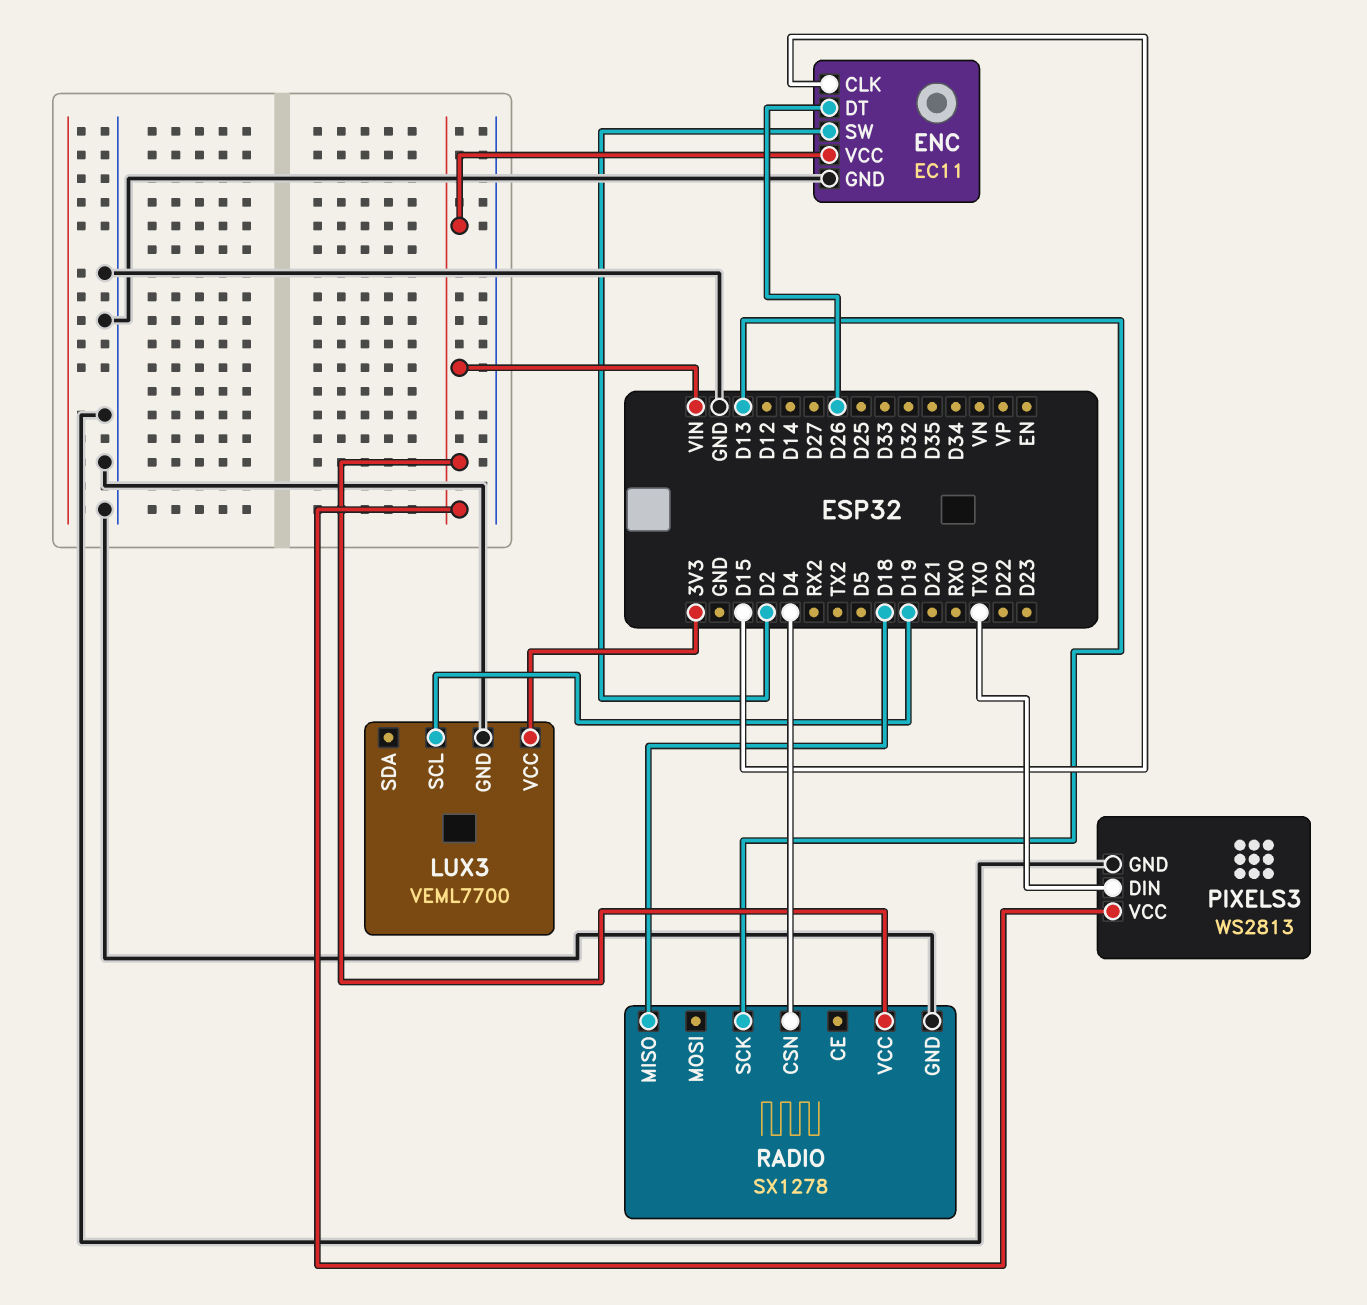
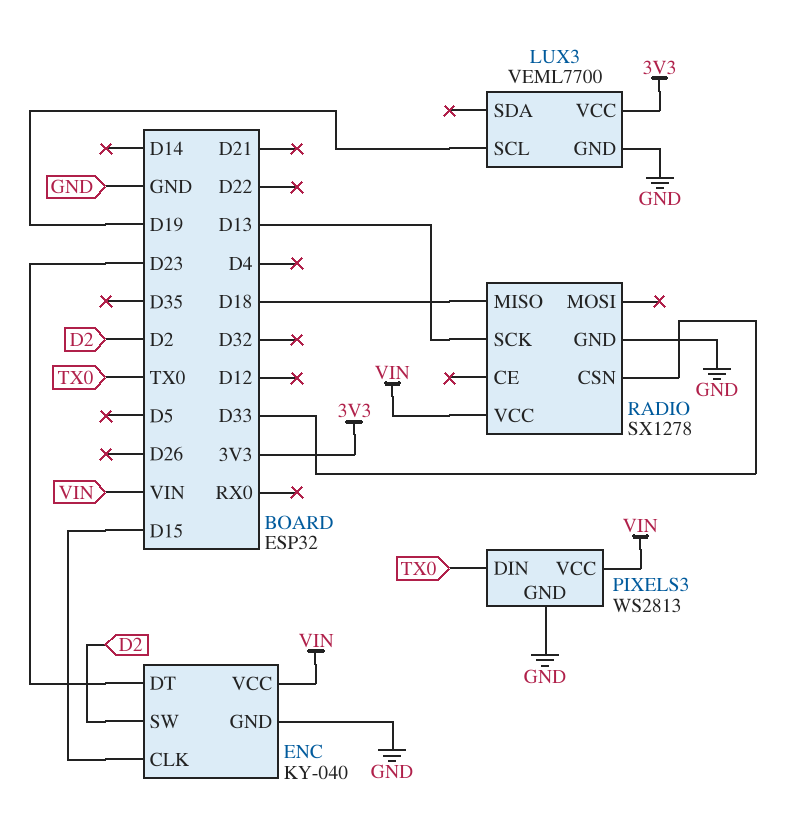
ENC: EC11 -> KY-040
ENC pin DT: D26 -> D23
RADIO pin CSN: D4 -> D33

